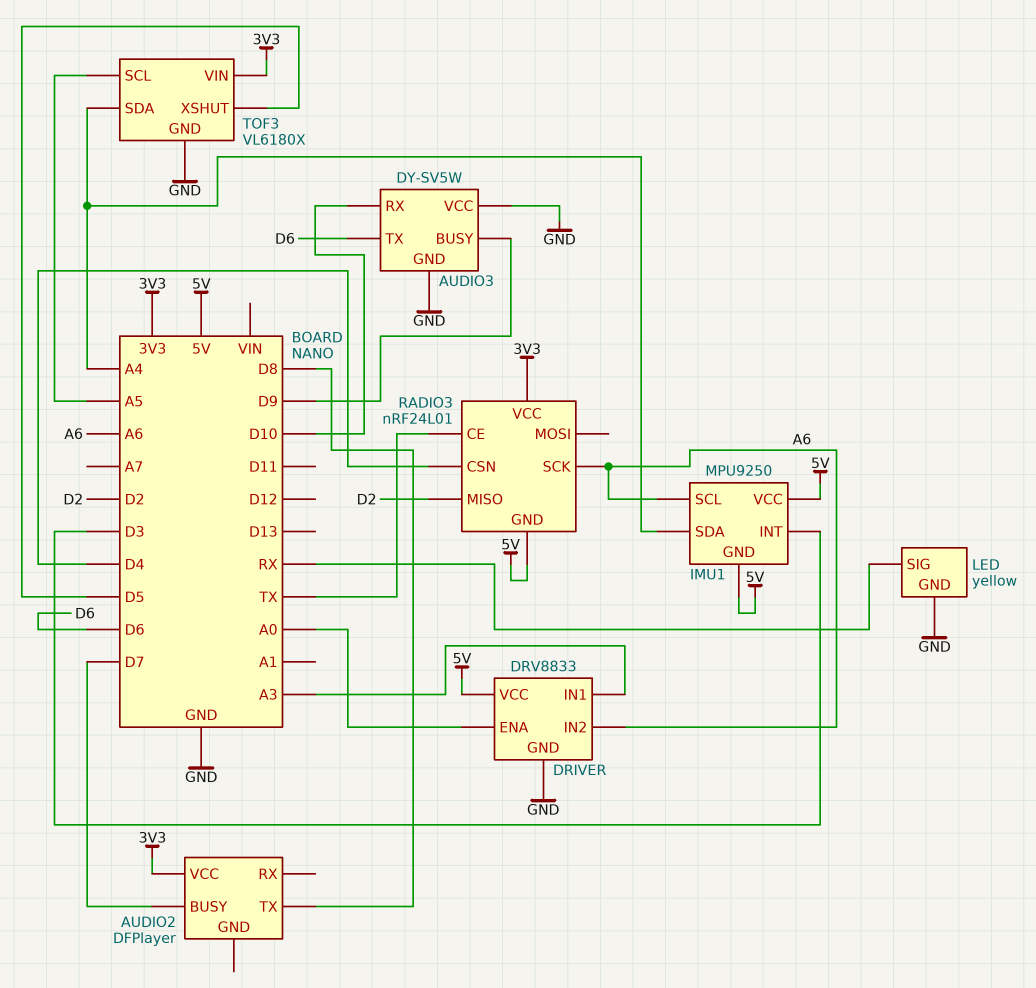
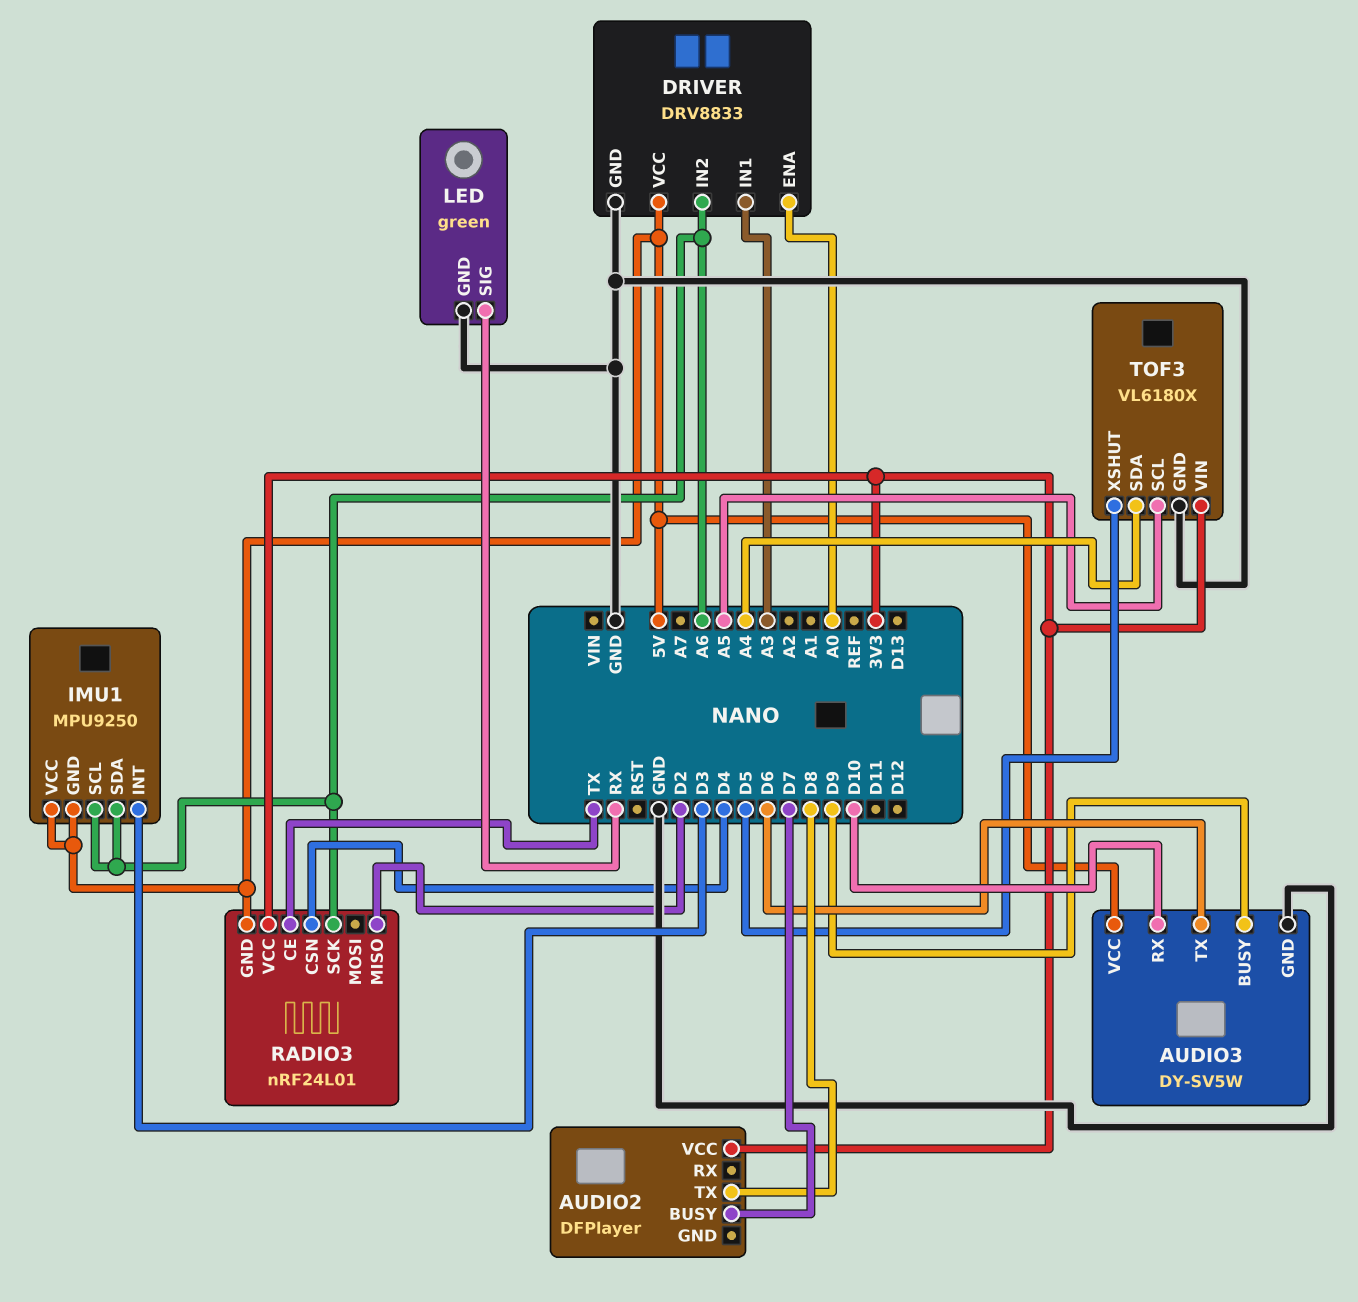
AUDIO3 pin VCC: GND -> 5V
IMU1 pin SDA: A4 -> A6
LED: yellow -> green

